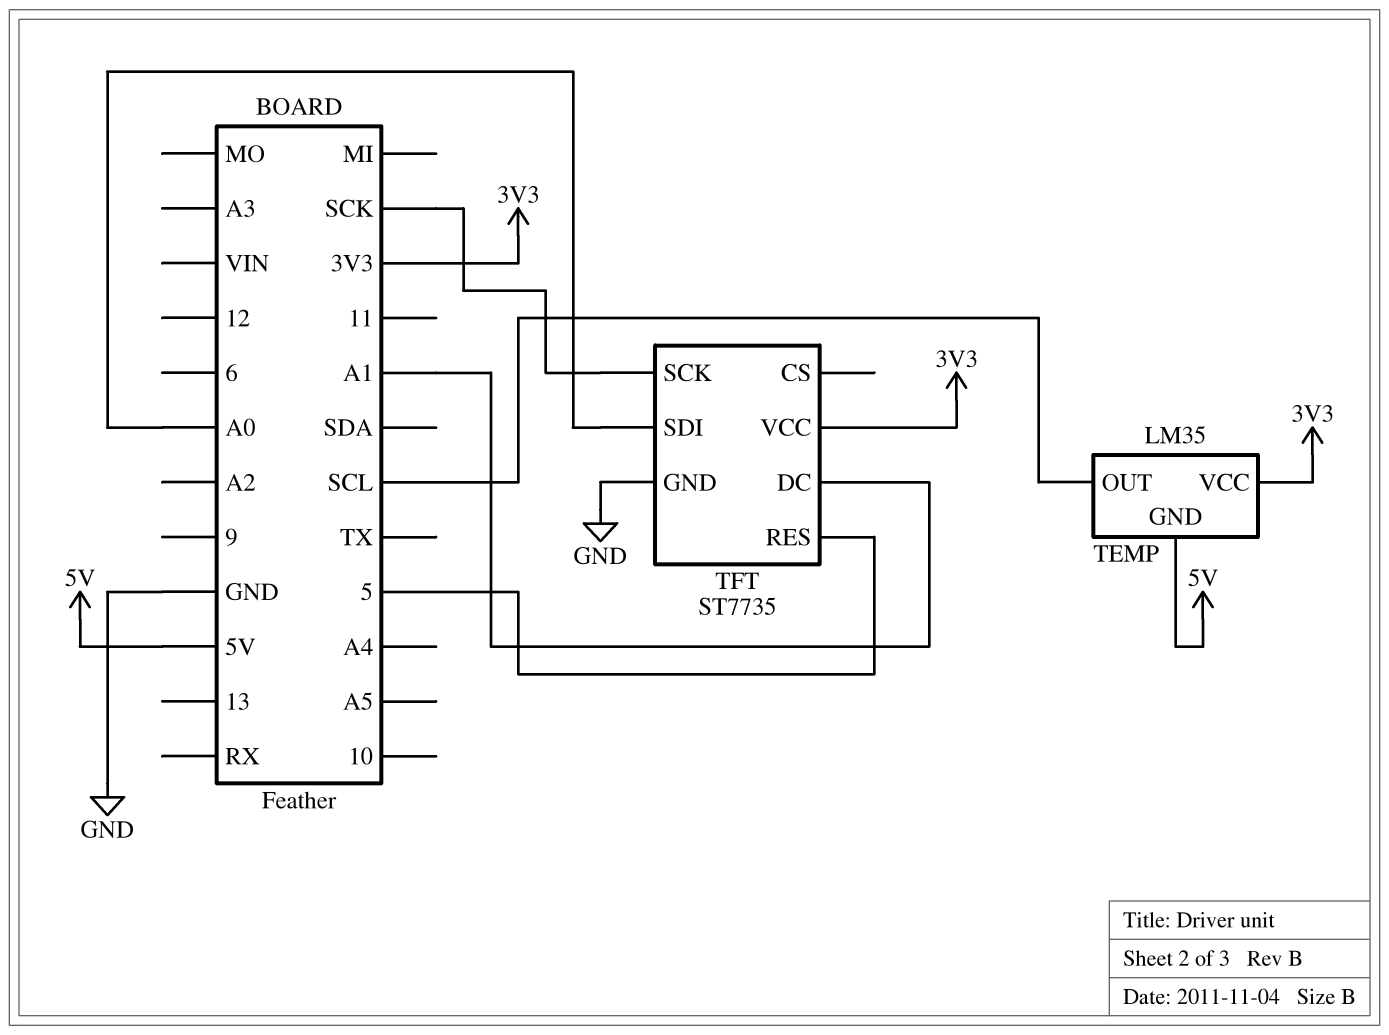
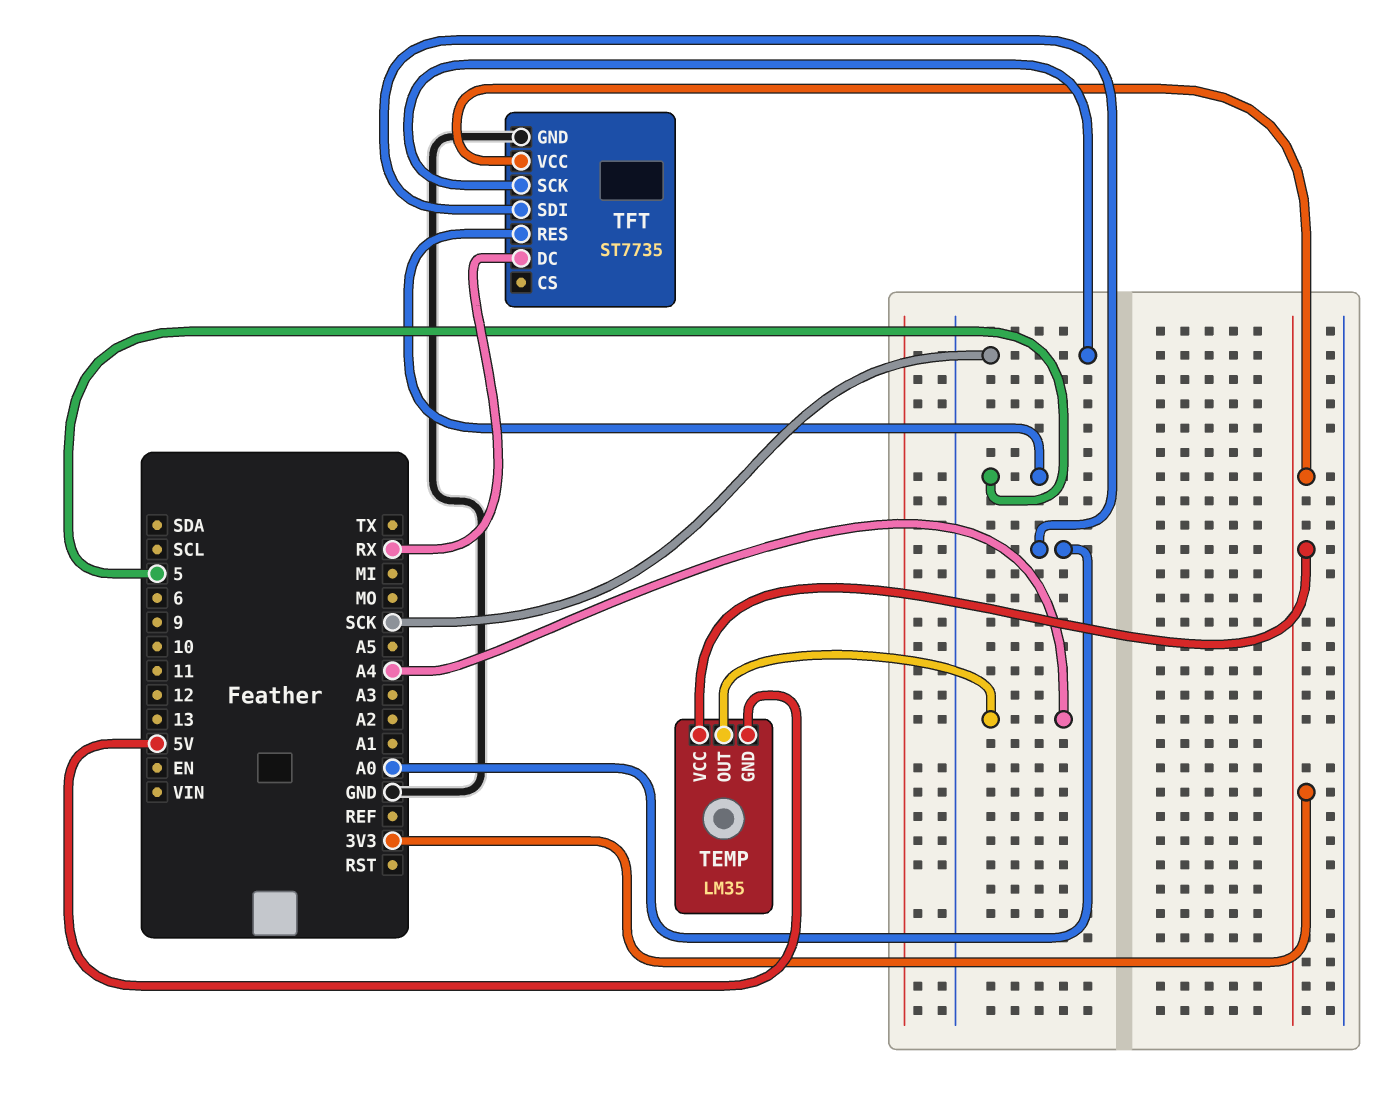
TEMP pin OUT: SCL -> A4
TFT pin DC: A1 -> RX

